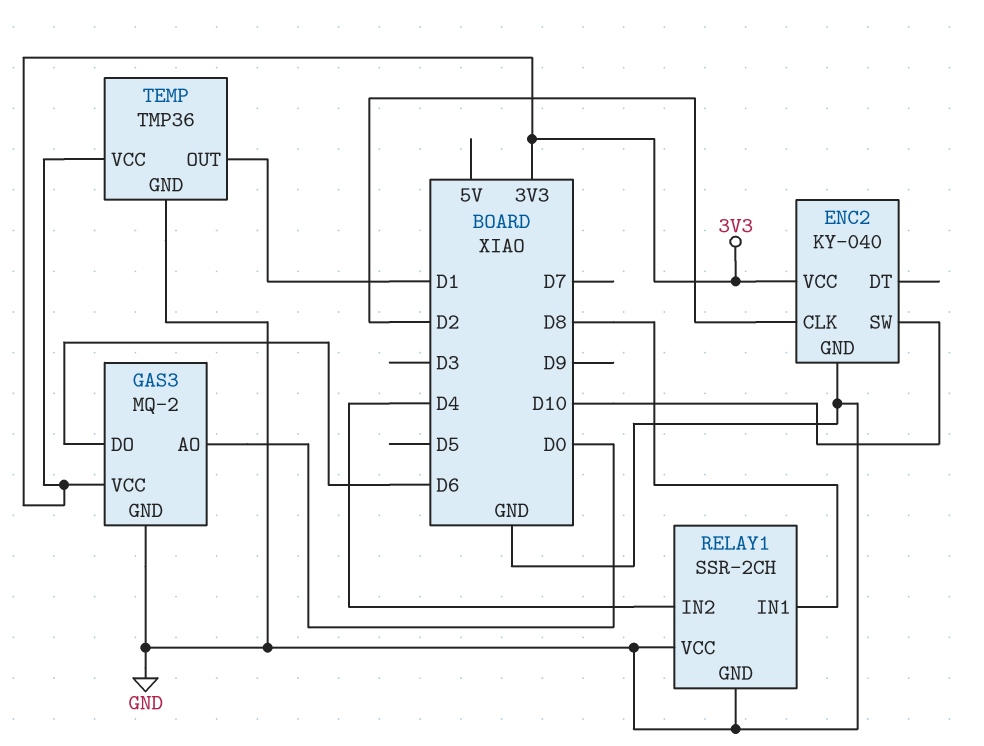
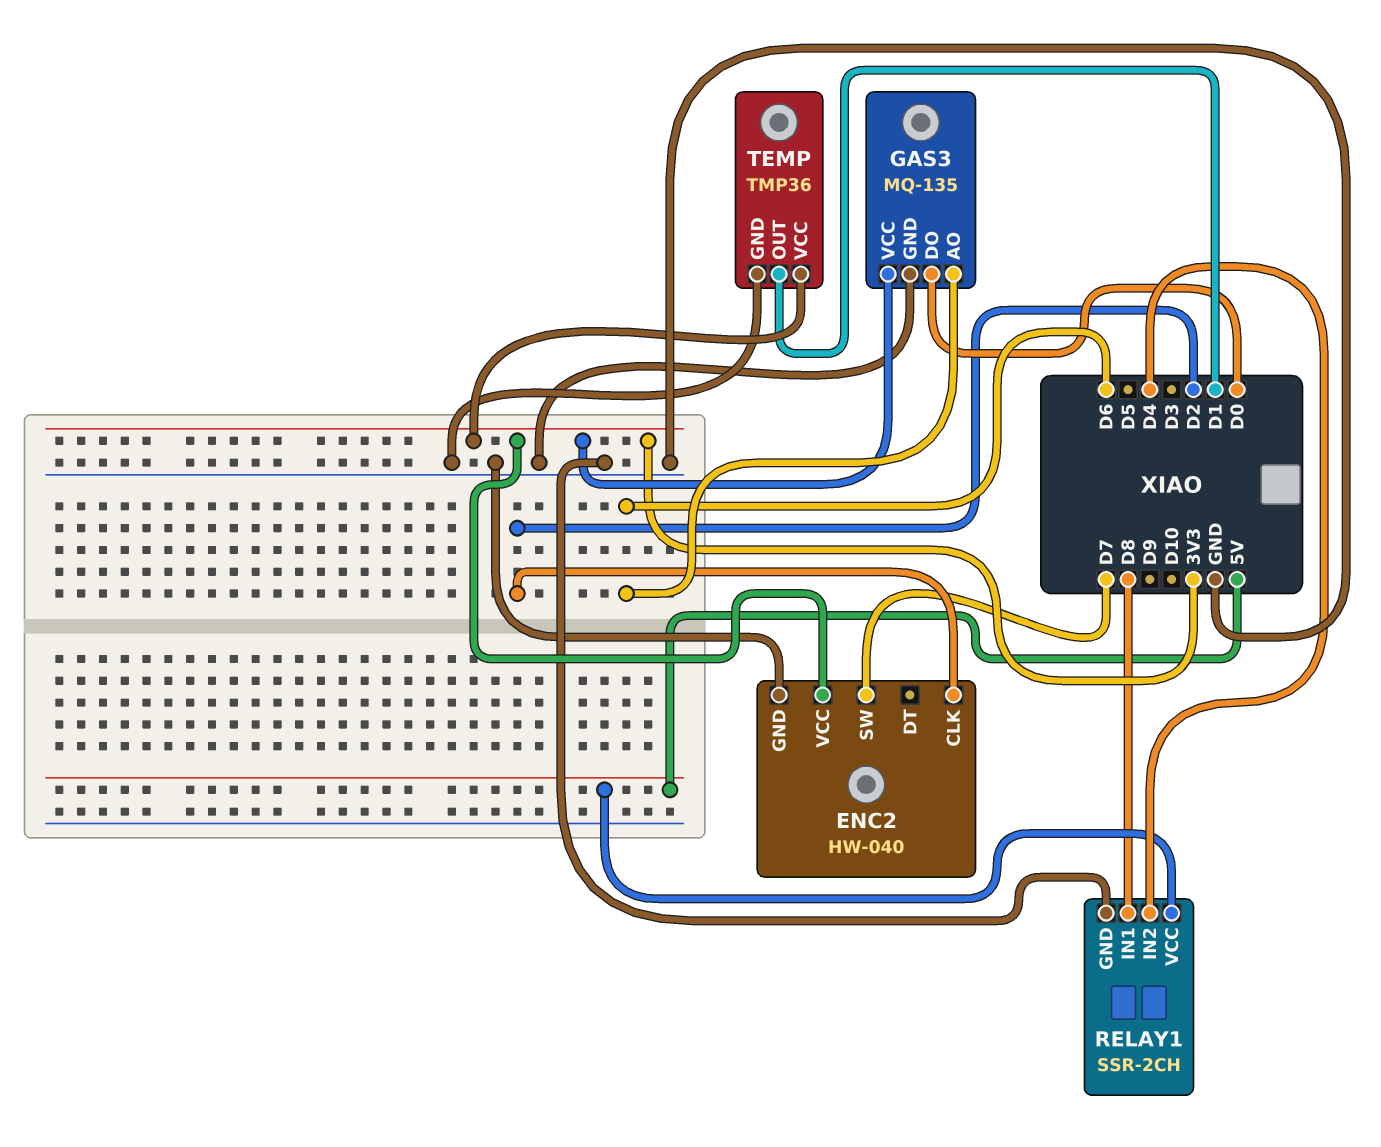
ENC2: KY-040 -> HW-040
ENC2 pin SW: D10 -> D7
GAS3: MQ-2 -> MQ-135
GAS3 pin AO: D0 -> D6
GAS3 pin DO: D6 -> D0
RELAY1 pin VCC: GND -> 5V

